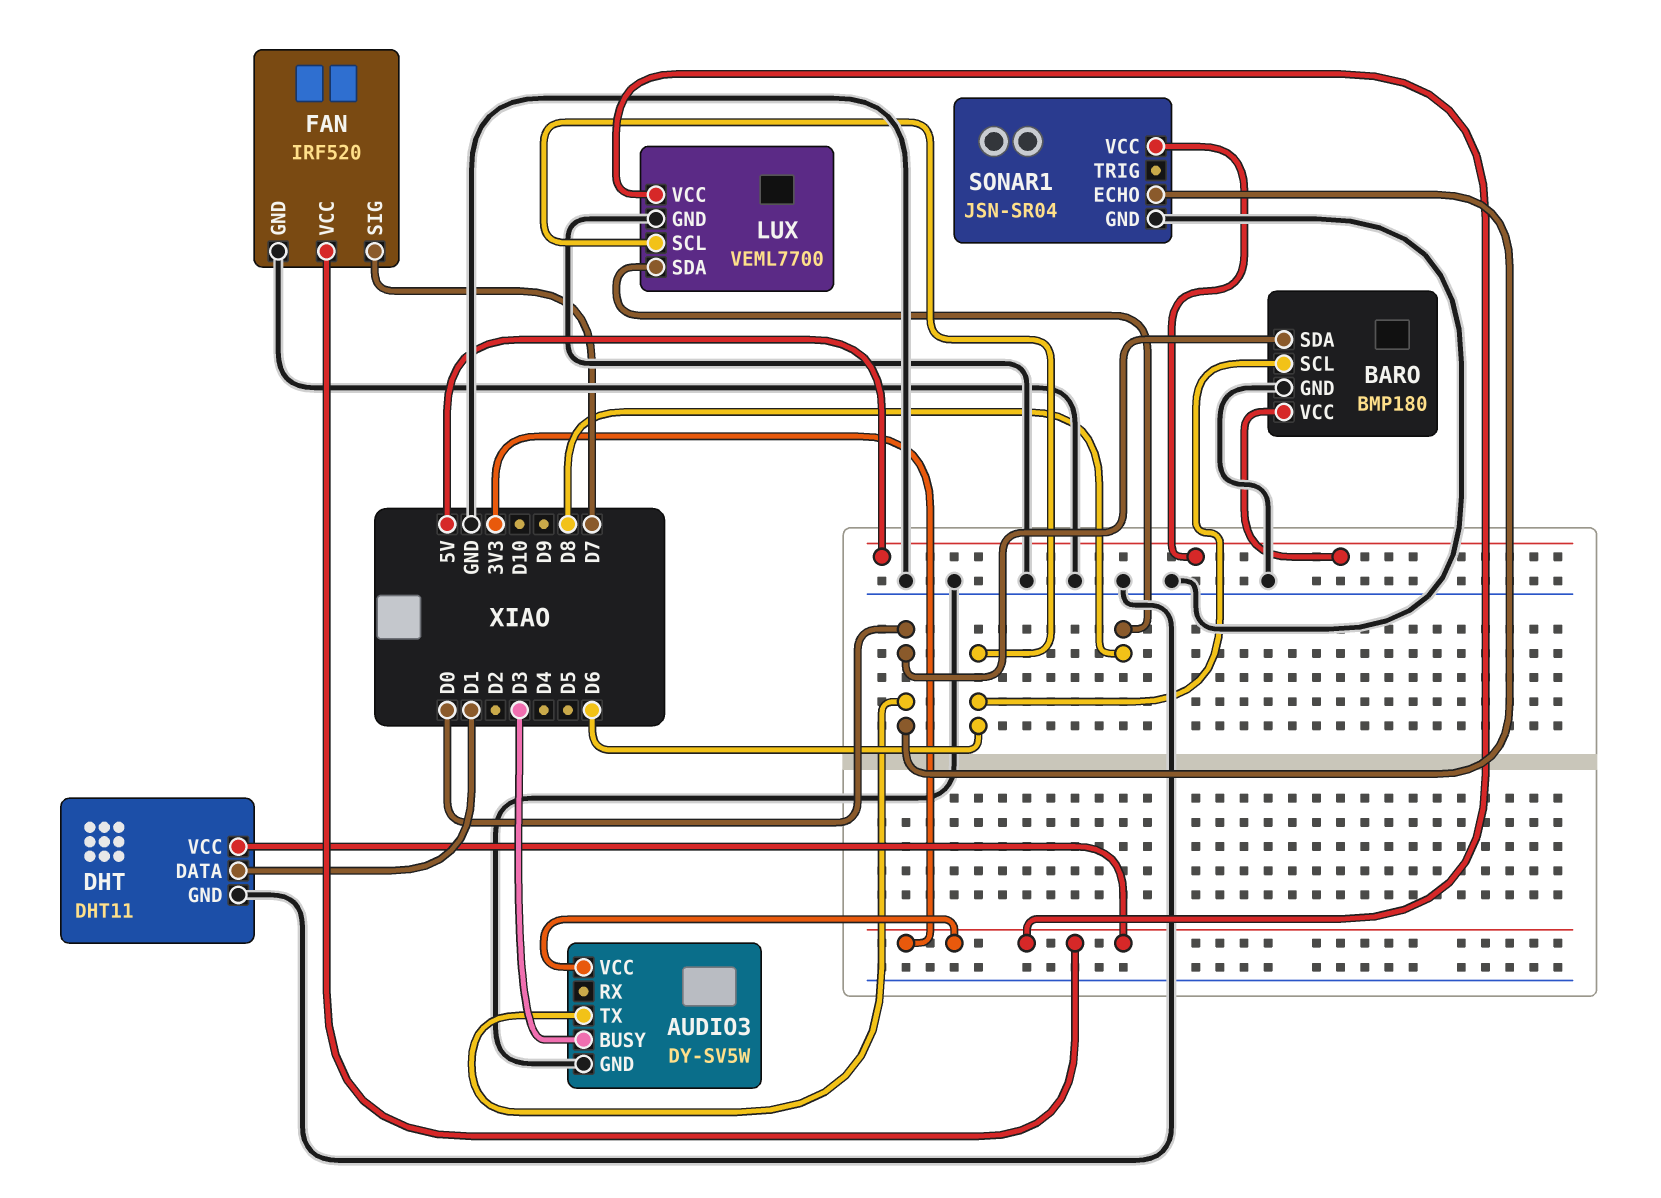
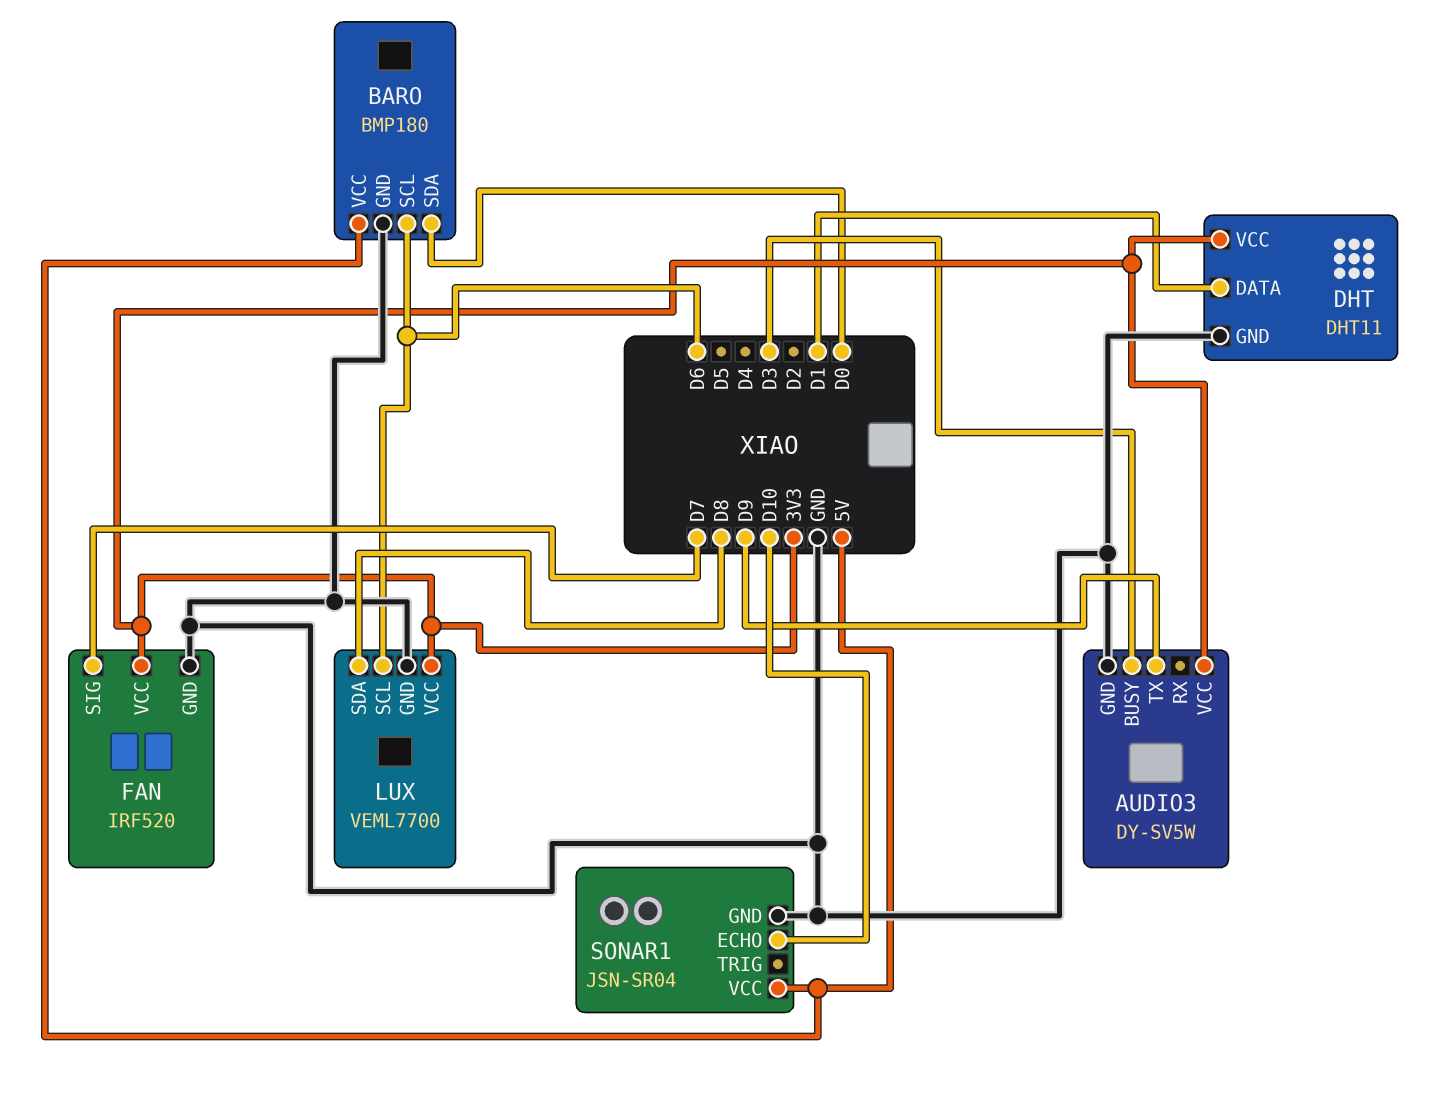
AUDIO3 pin TX: D0 -> D9
SONAR1 pin ECHO: D0 -> D10

